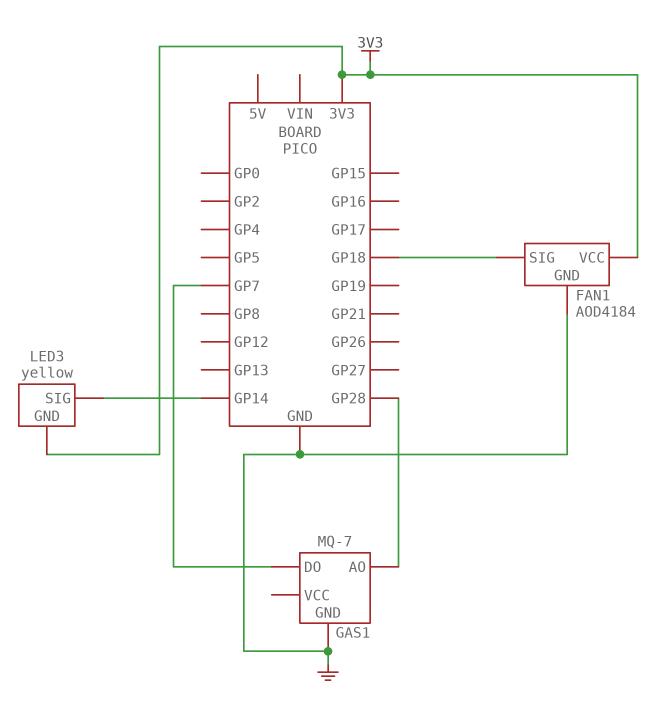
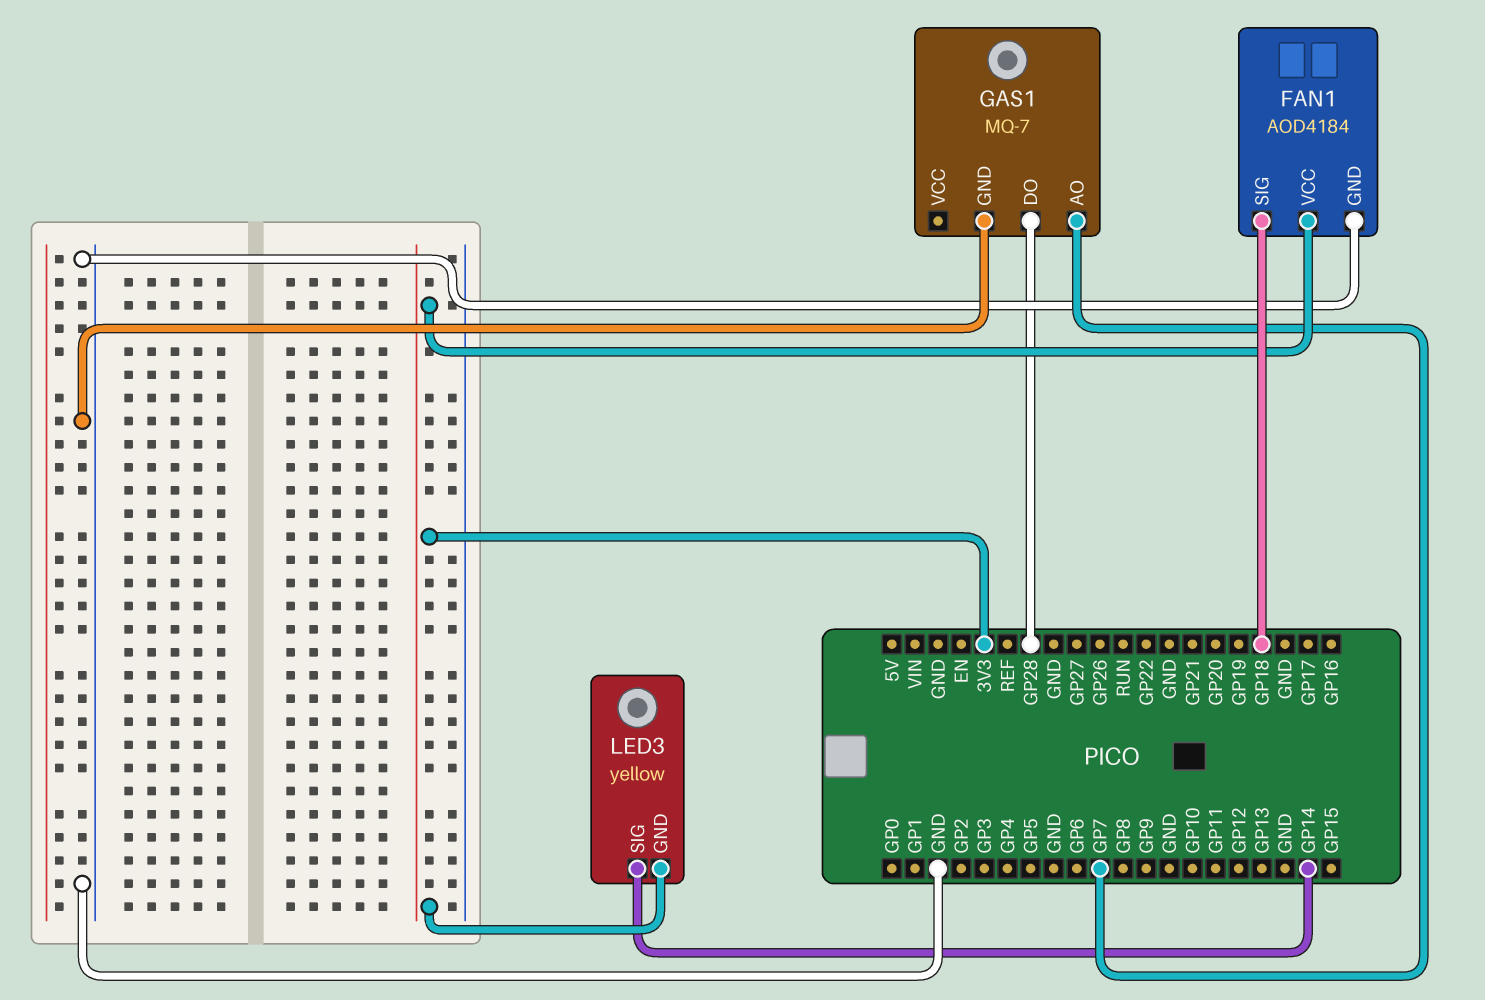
GAS1 pin AO: GP28 -> GP7
GAS1 pin DO: GP7 -> GP28

